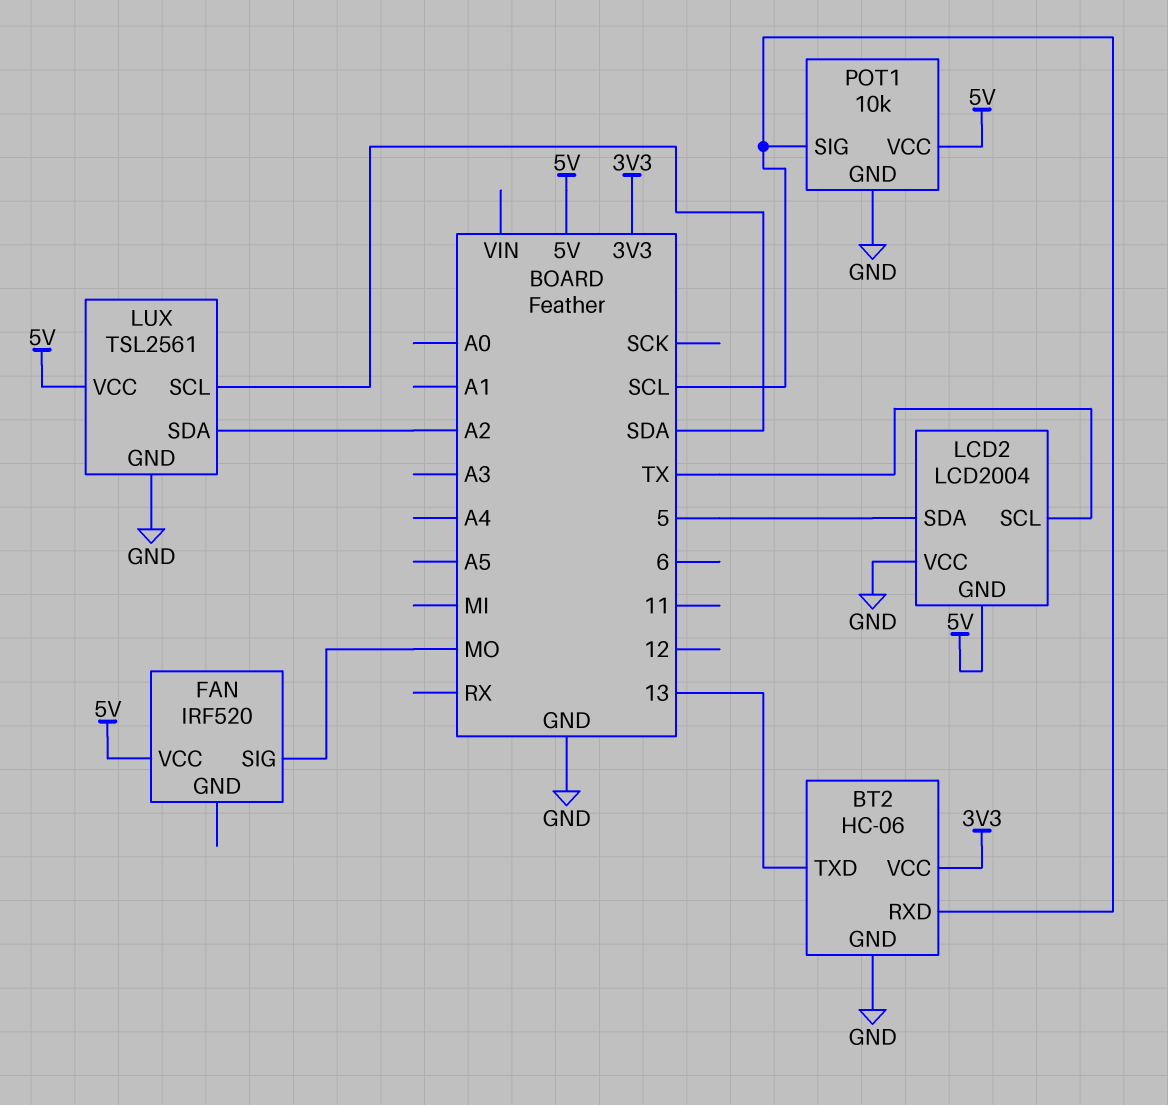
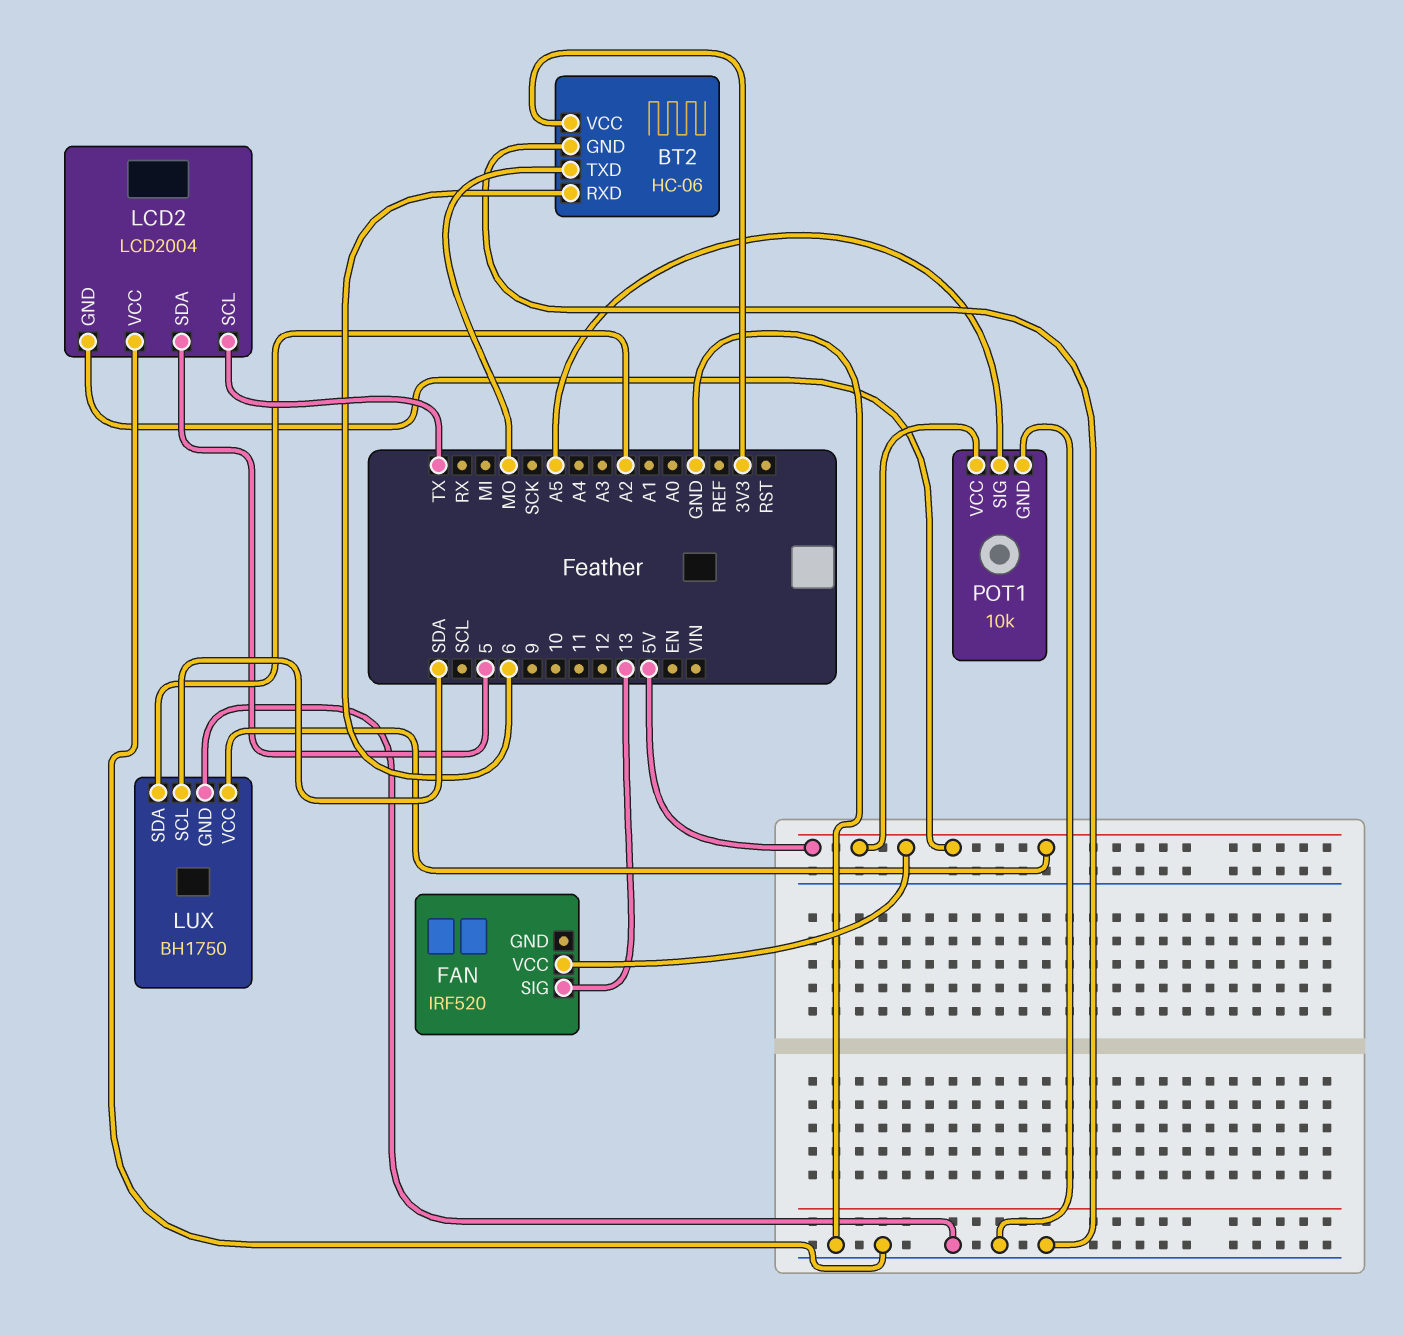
BT2 pin RXD: SCL -> 6
BT2 pin TXD: 13 -> MO
FAN pin SIG: MO -> 13
LUX: TSL2561 -> BH1750
POT1 pin SIG: SCL -> A5

